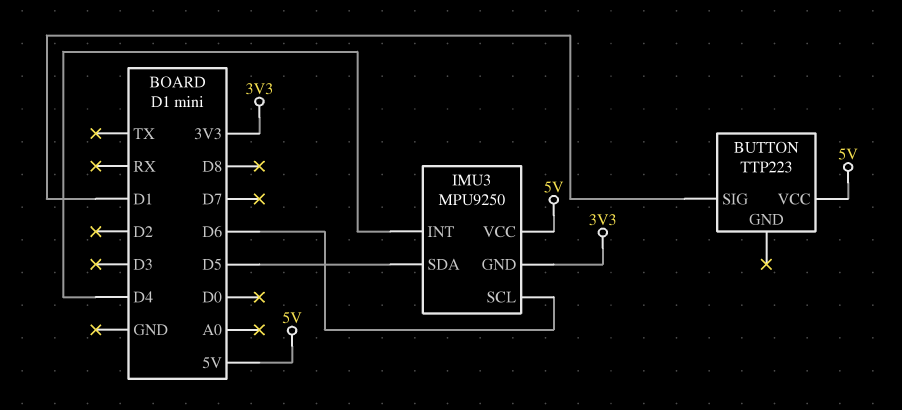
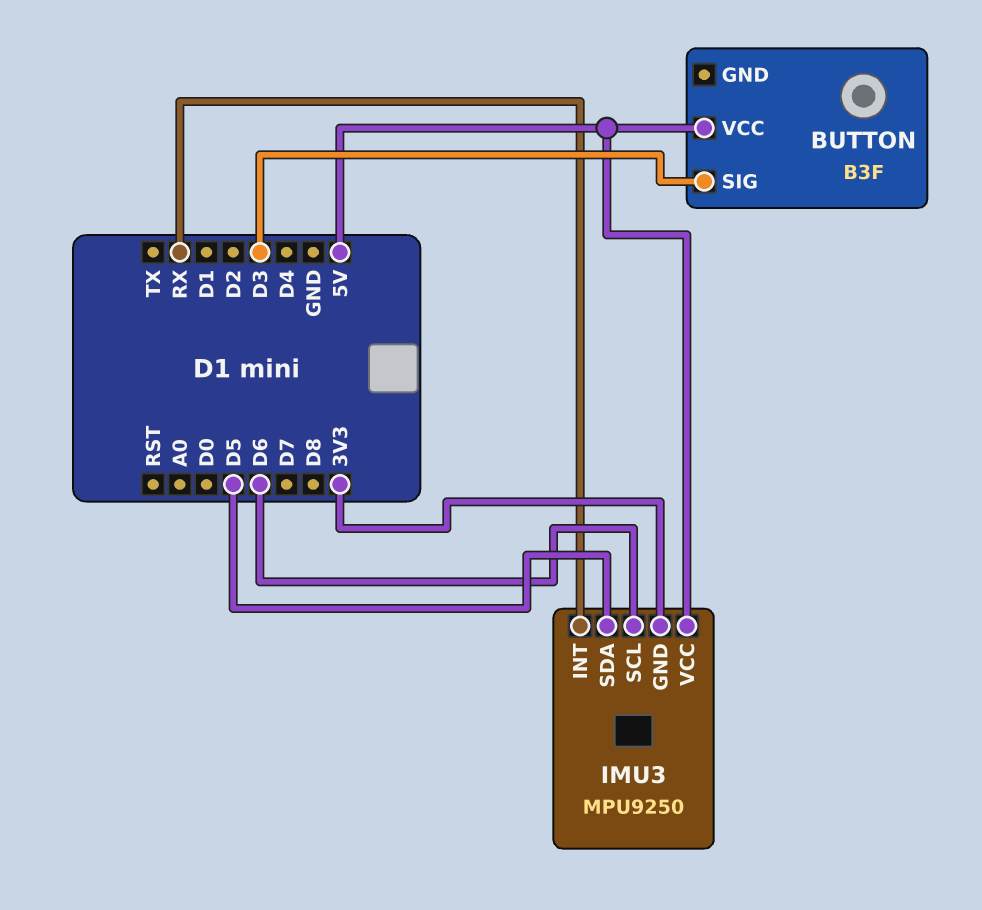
BUTTON: TTP223 -> B3F
BUTTON pin SIG: D1 -> D3
IMU3 pin INT: D4 -> RX

